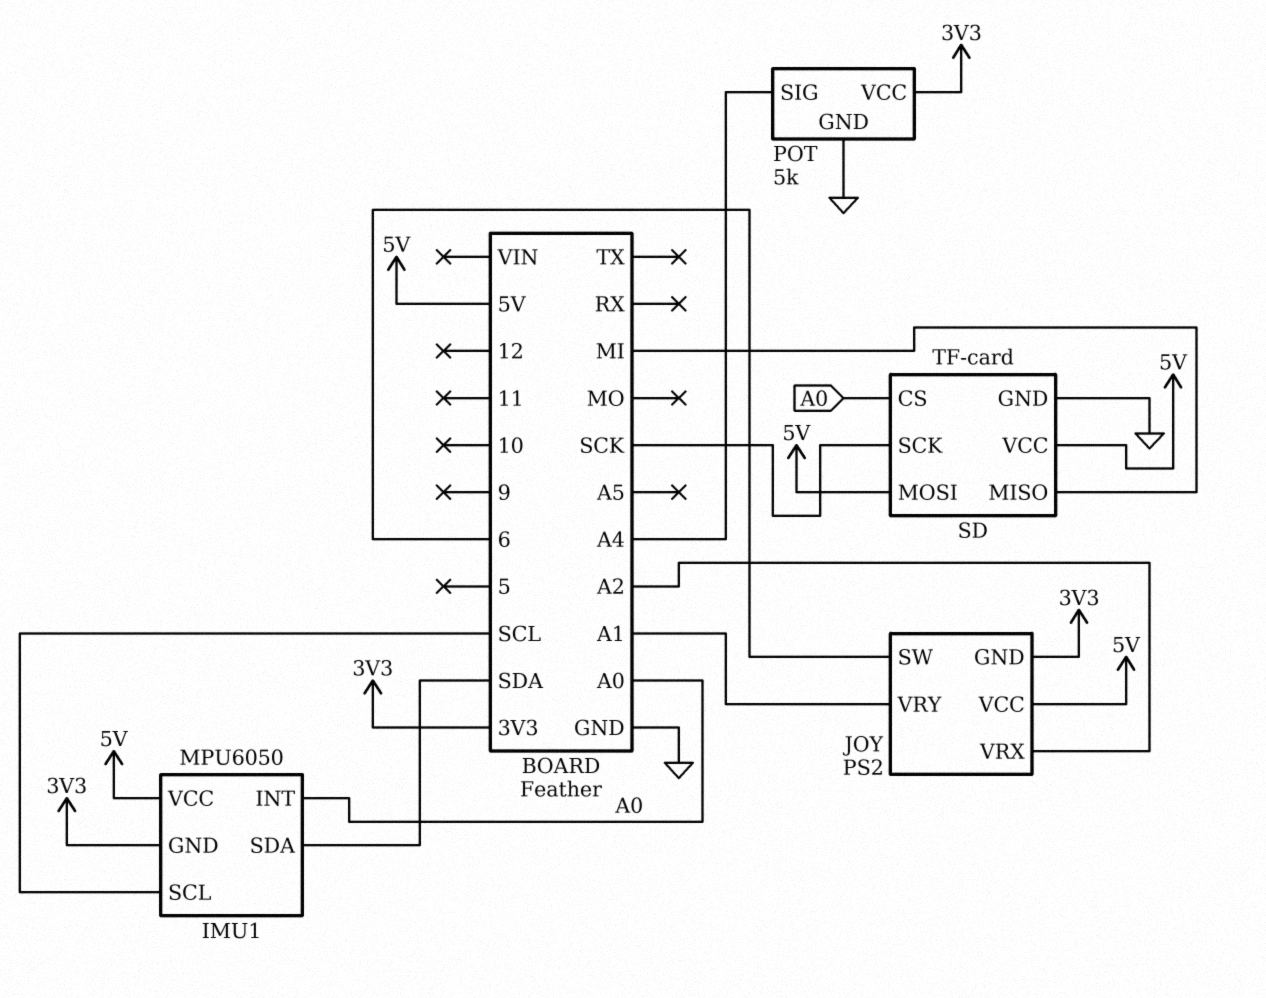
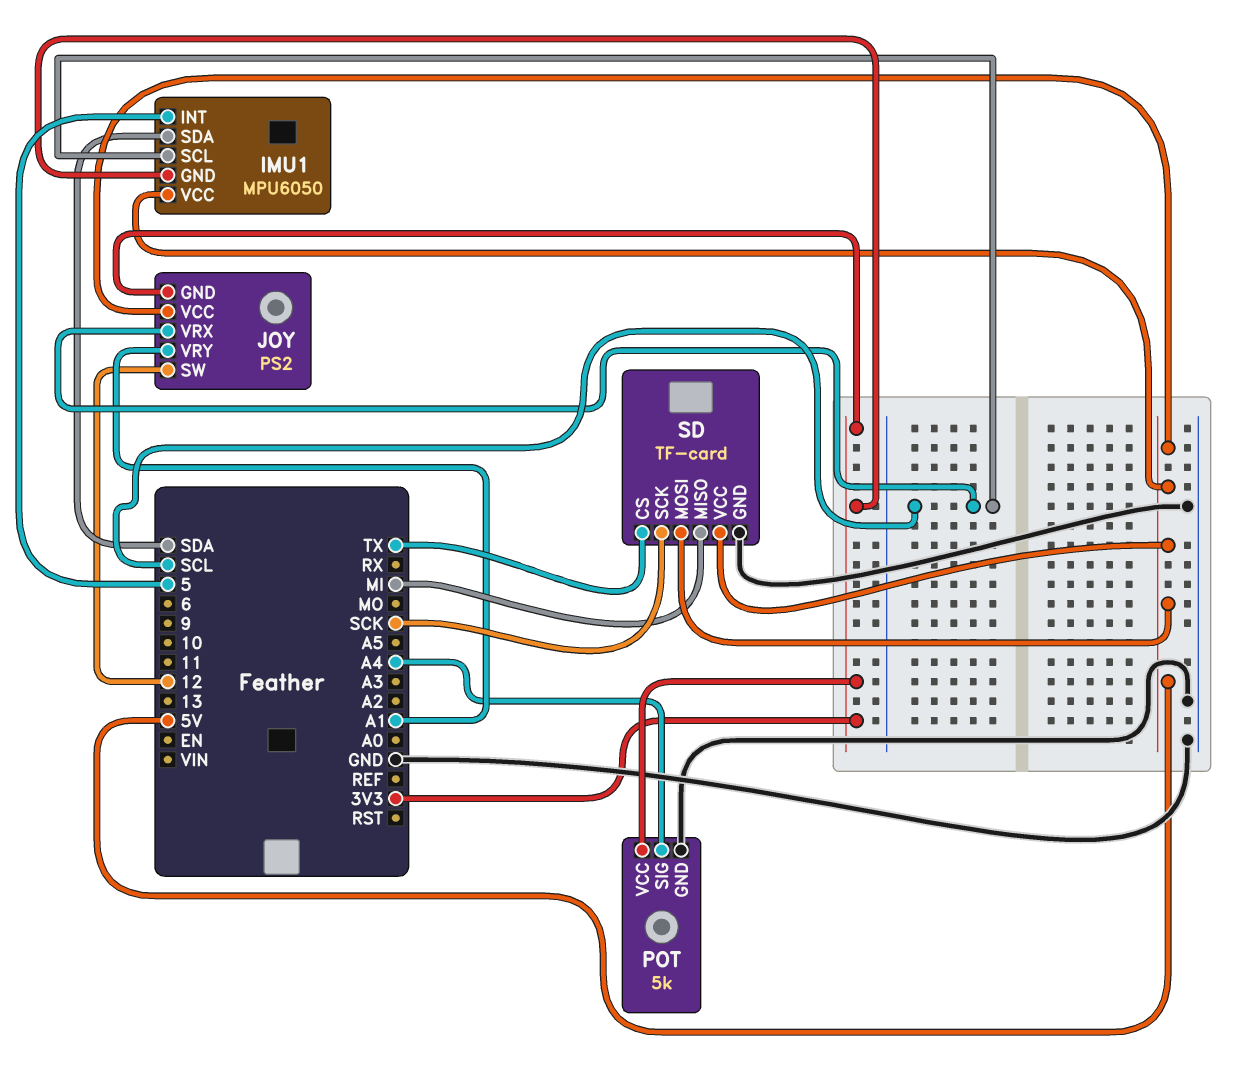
IMU1 pin INT: A0 -> 5
JOY pin SW: 6 -> 12
JOY pin VRX: A2 -> SCL
SD pin CS: A0 -> TX

